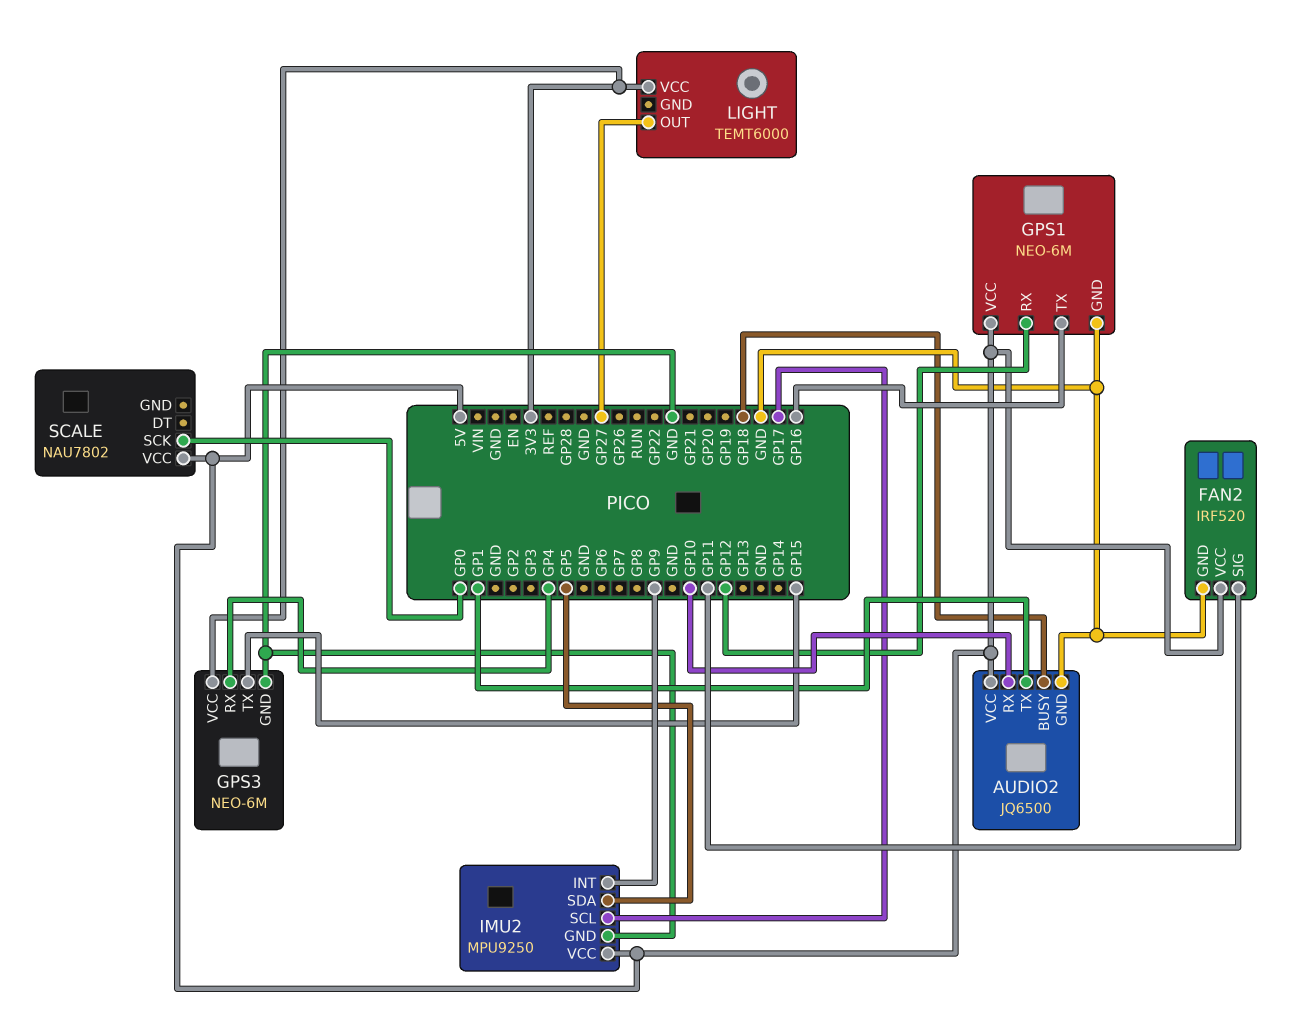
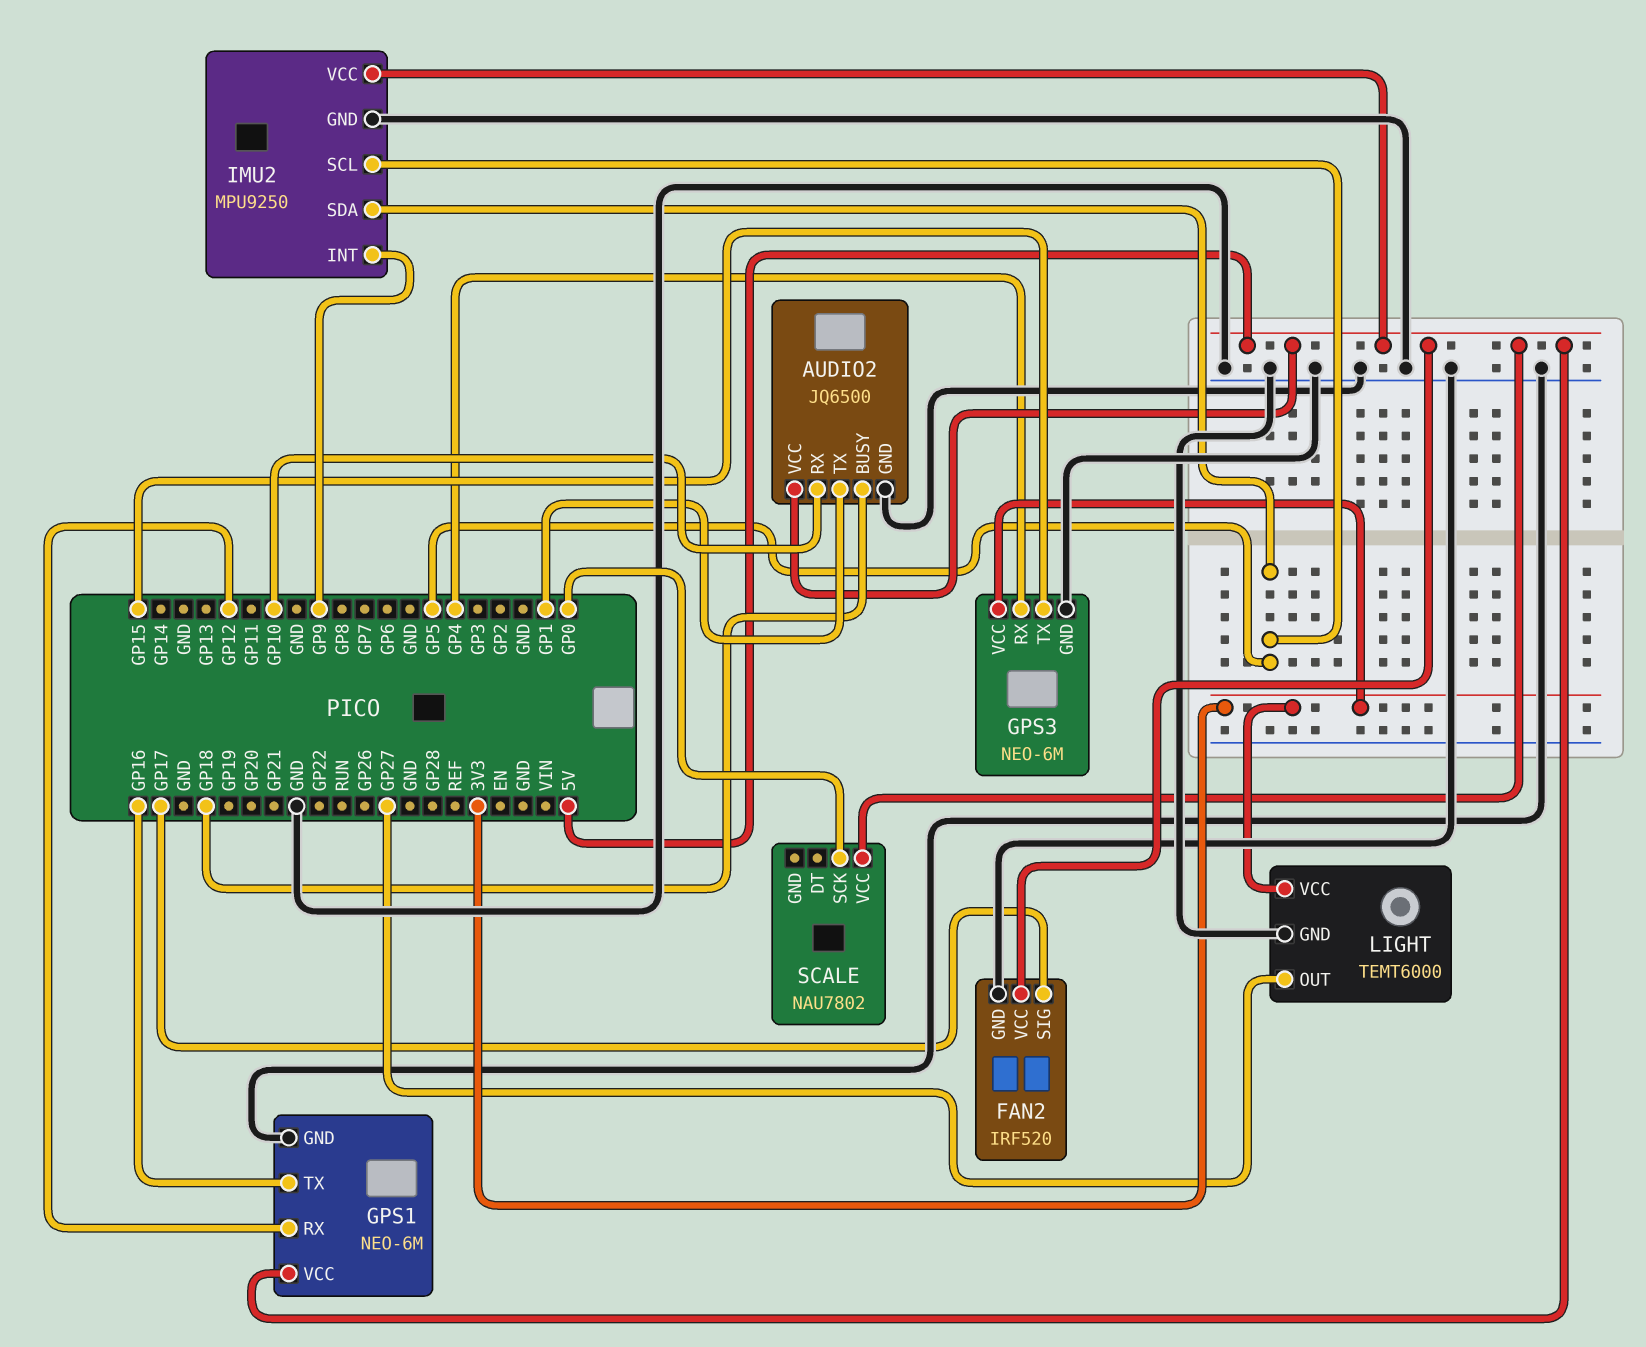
FAN2 pin SIG: GP11 -> GP17
IMU2 pin SCL: GP17 -> GP5
LIGHT pin GND: none -> GND

